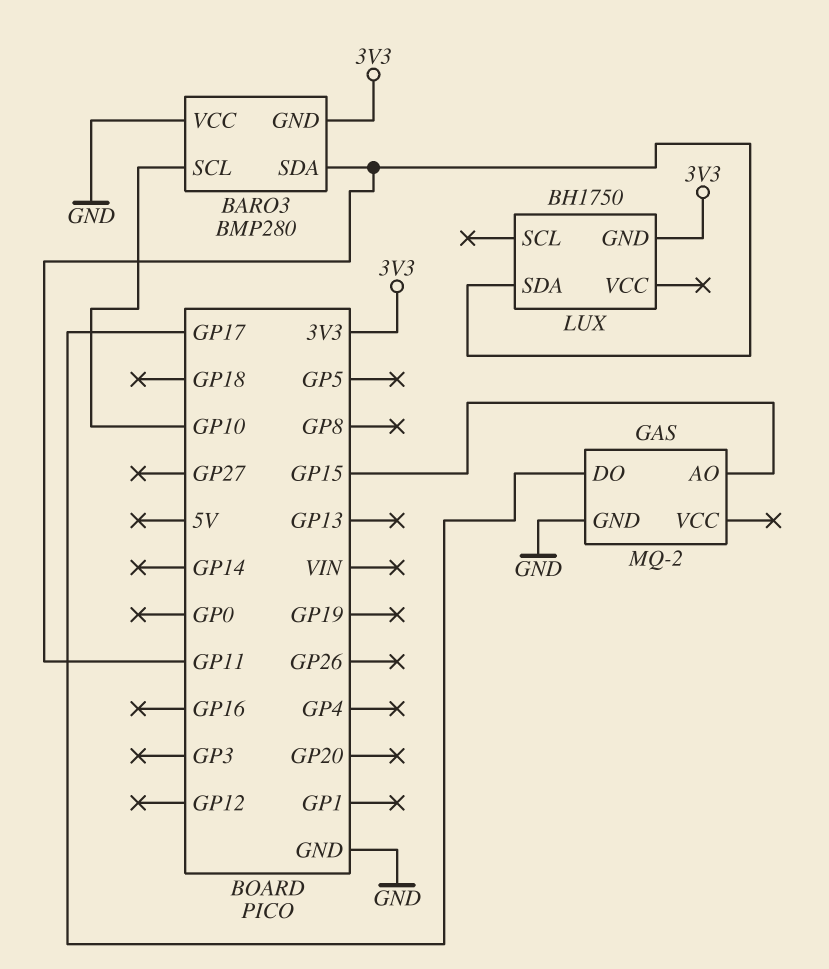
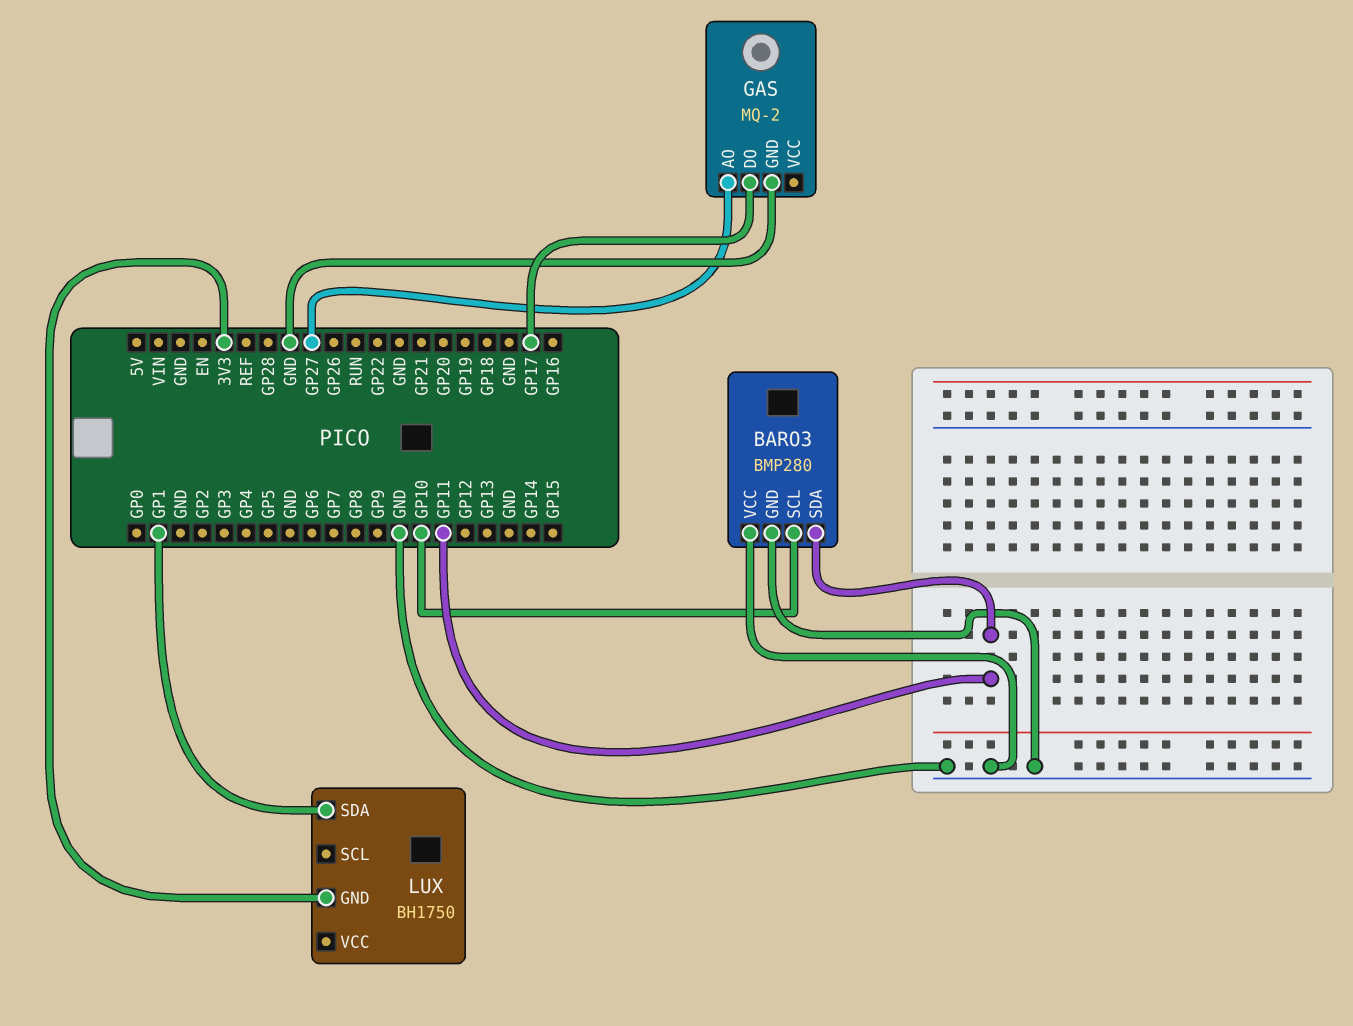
BARO3 pin GND: 3V3 -> GND
GAS pin AO: GP15 -> GP27
LUX pin SDA: GP11 -> GP1

